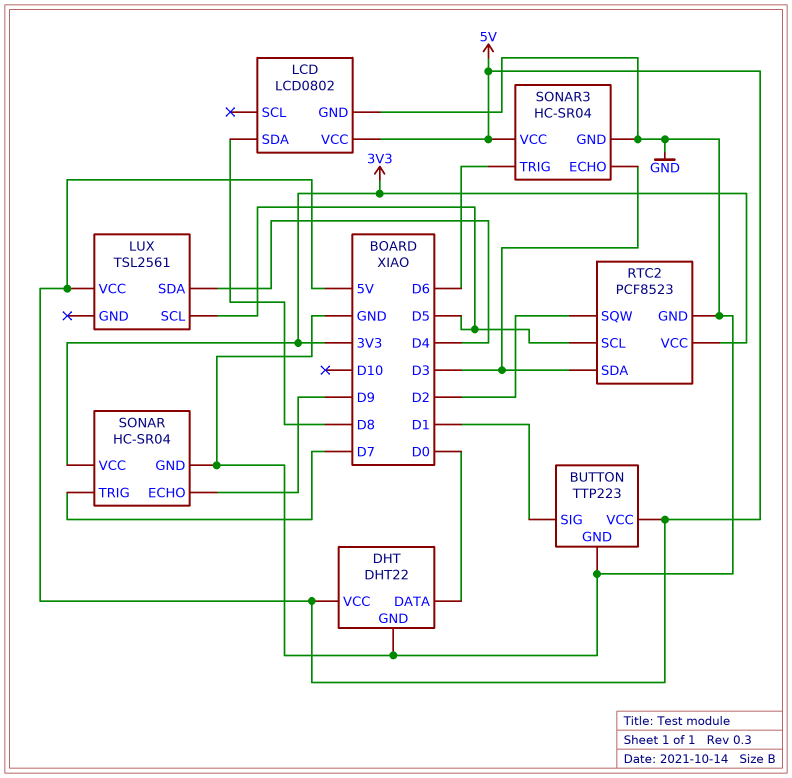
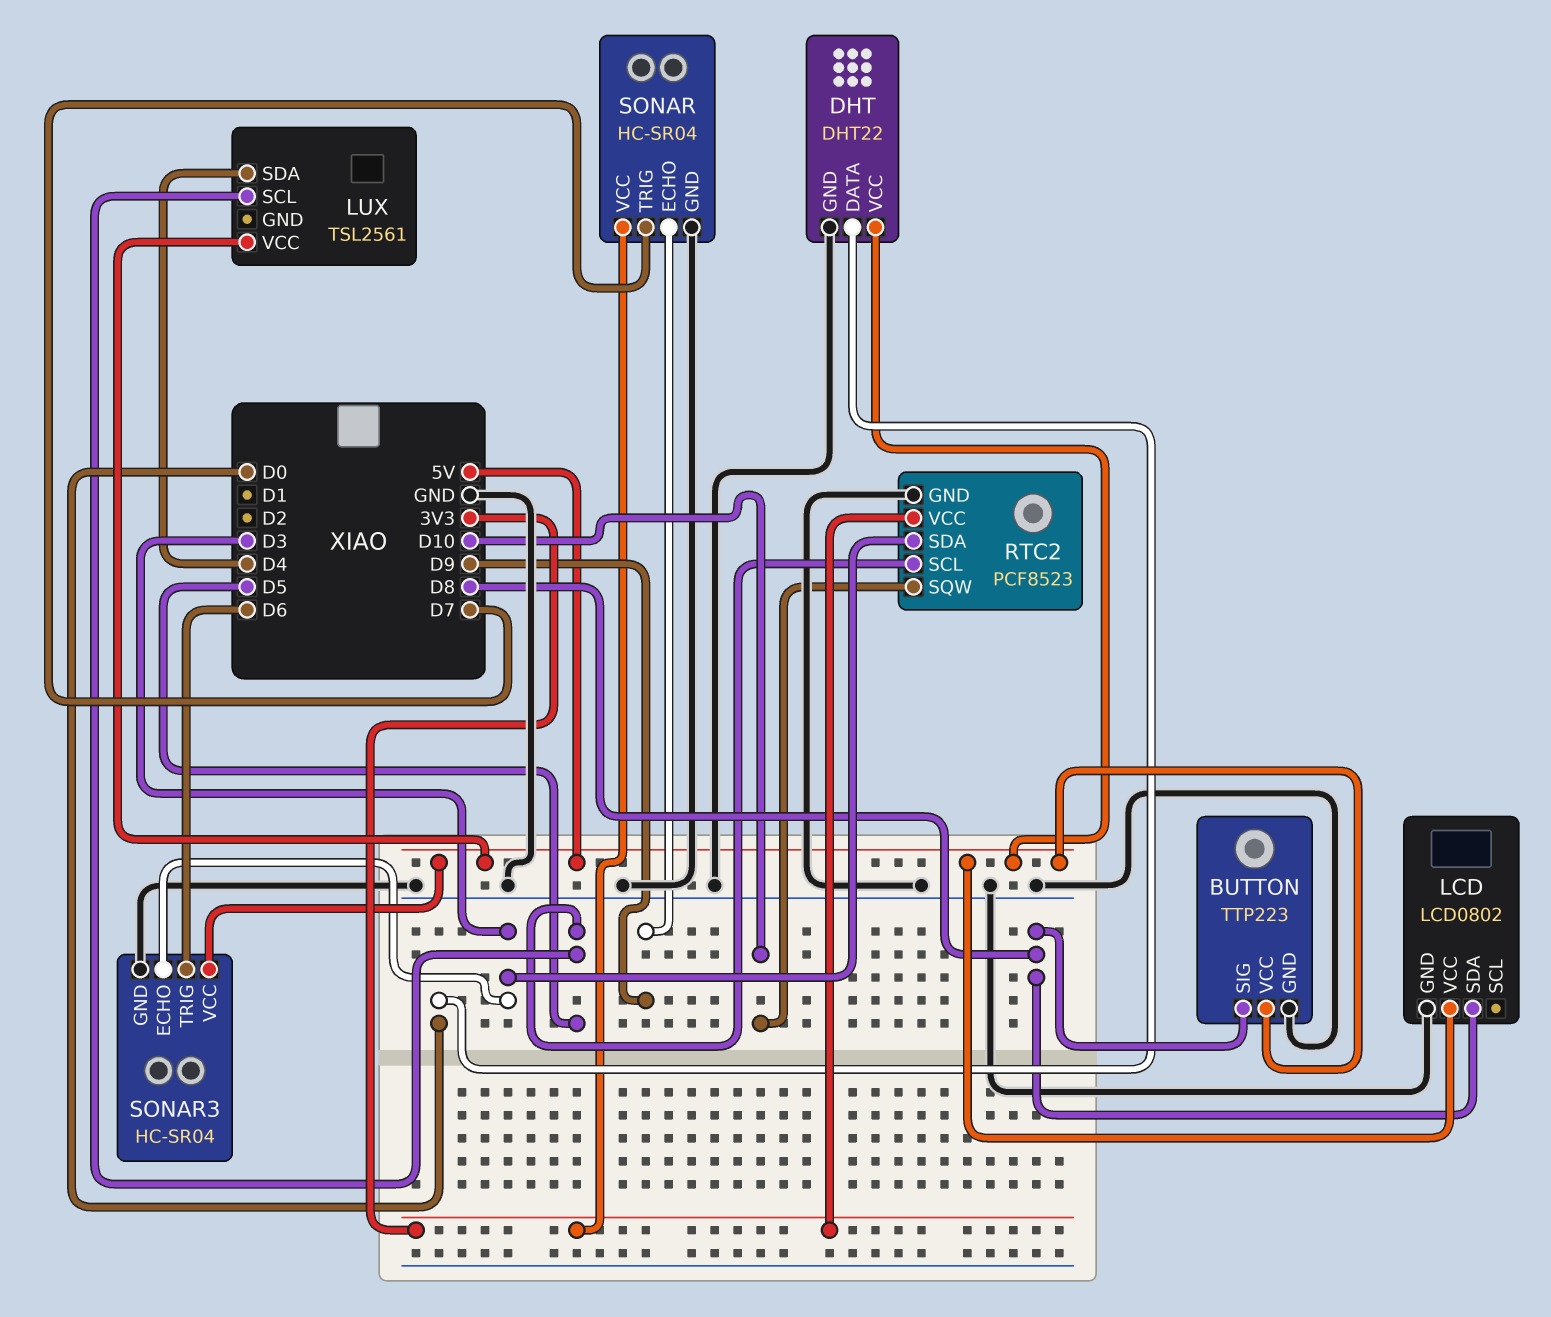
BUTTON pin SIG: D1 -> D8
RTC2 pin SQW: D2 -> D10

